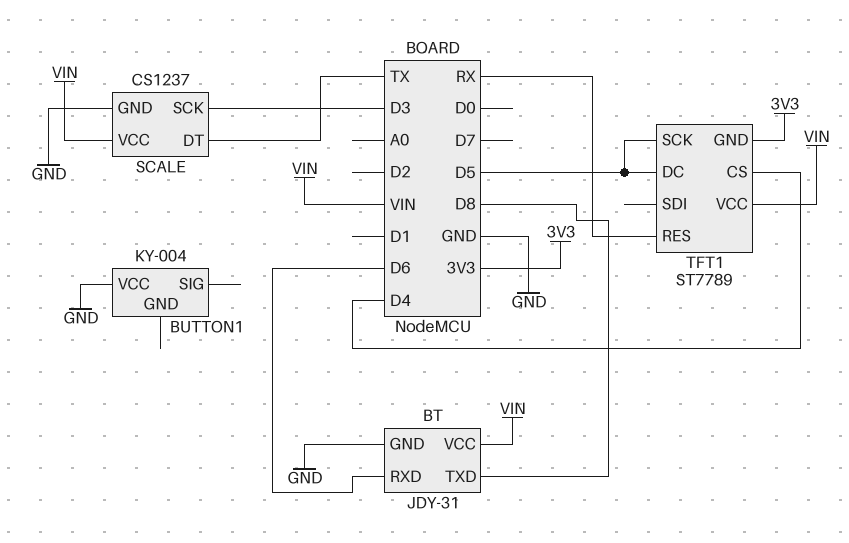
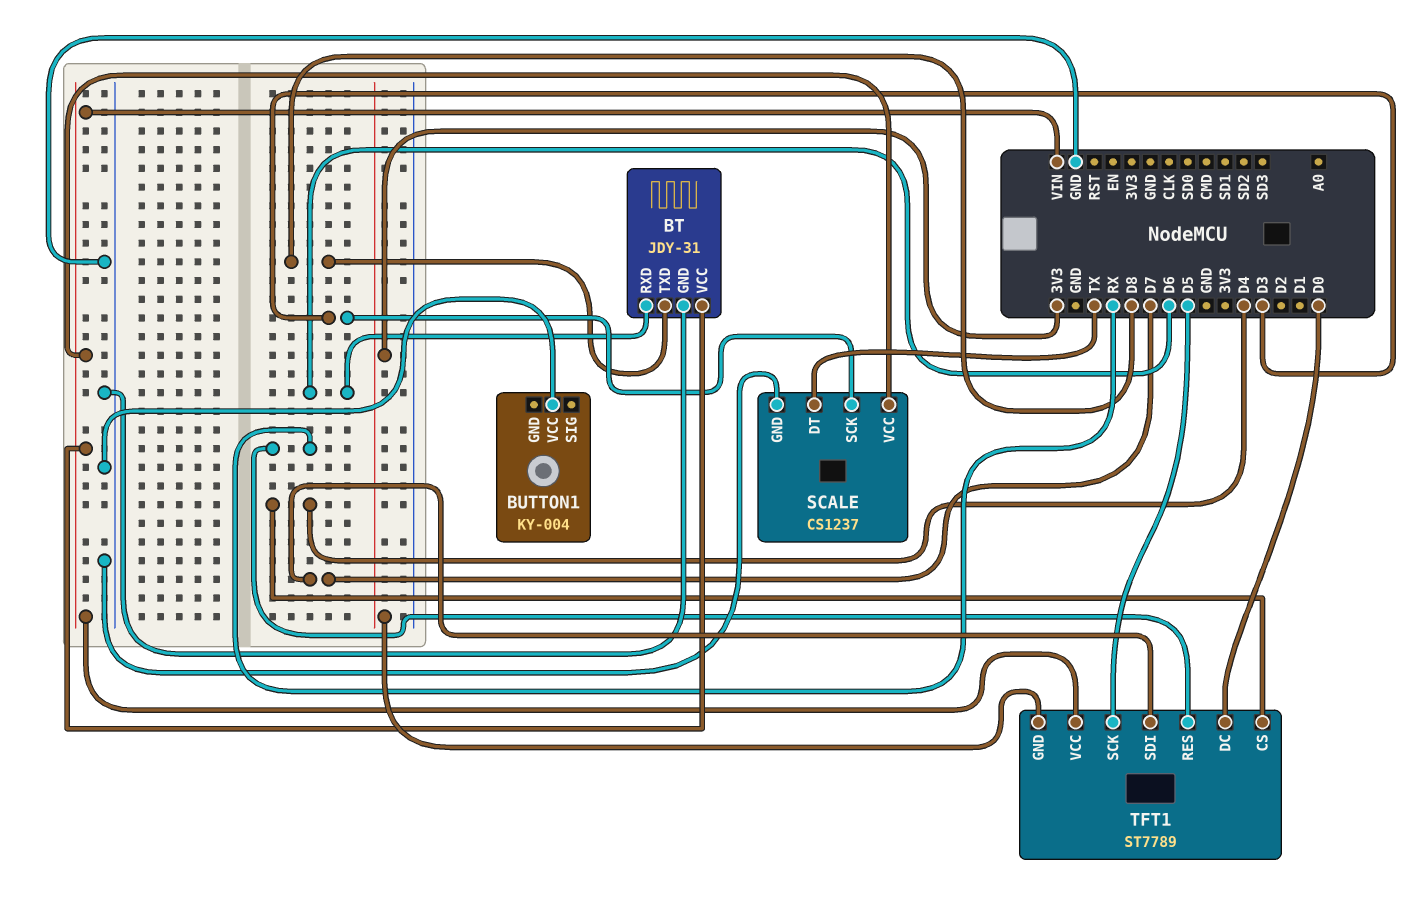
TFT1 pin DC: D5 -> D0
TFT1 pin SDI: none -> D7

